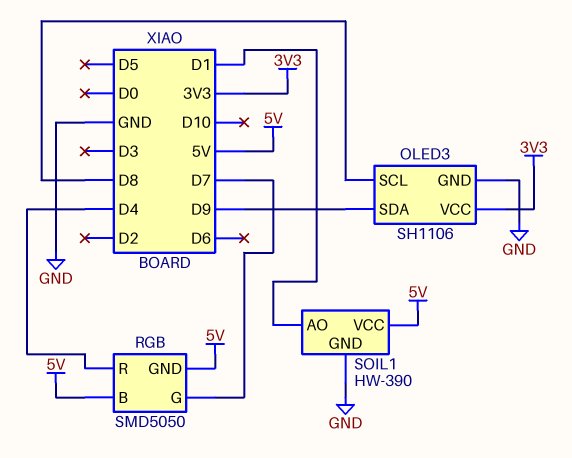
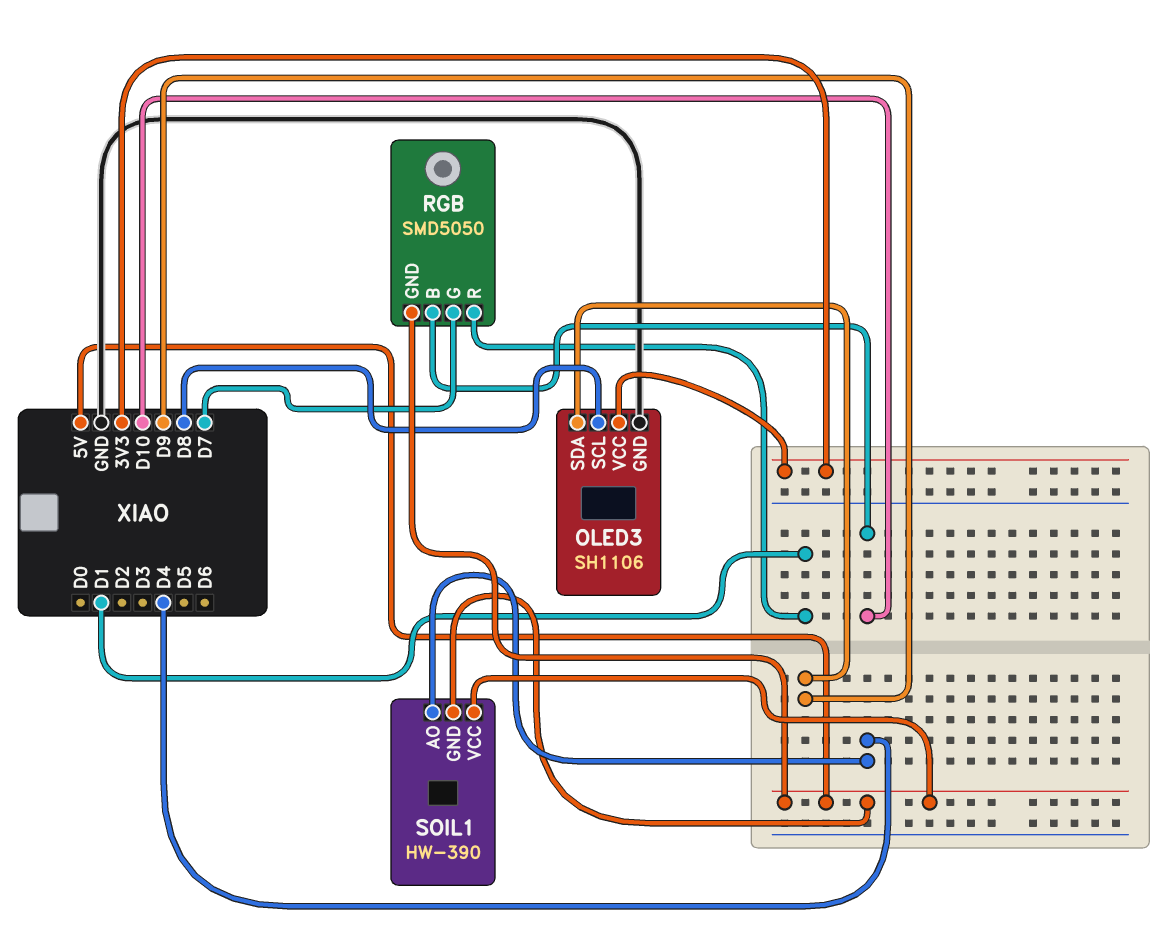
RGB pin B: 5V -> D10
RGB pin R: D4 -> D1
SOIL1 pin AO: D1 -> D4
SOIL1 pin GND: GND -> 5V

